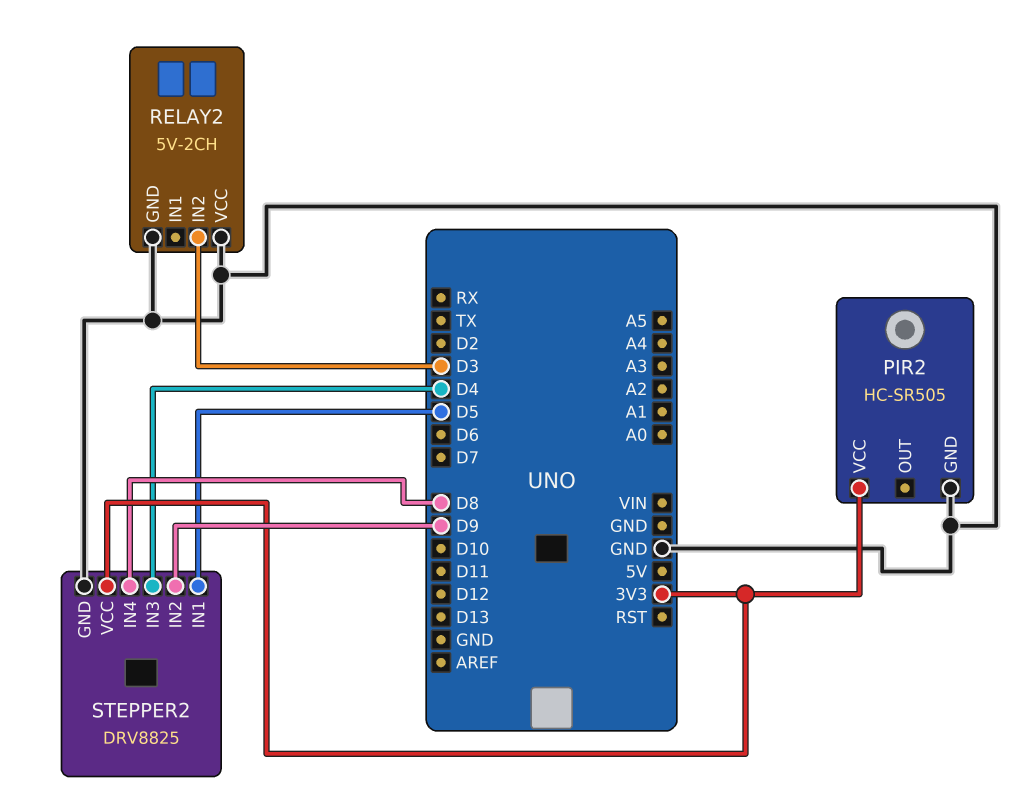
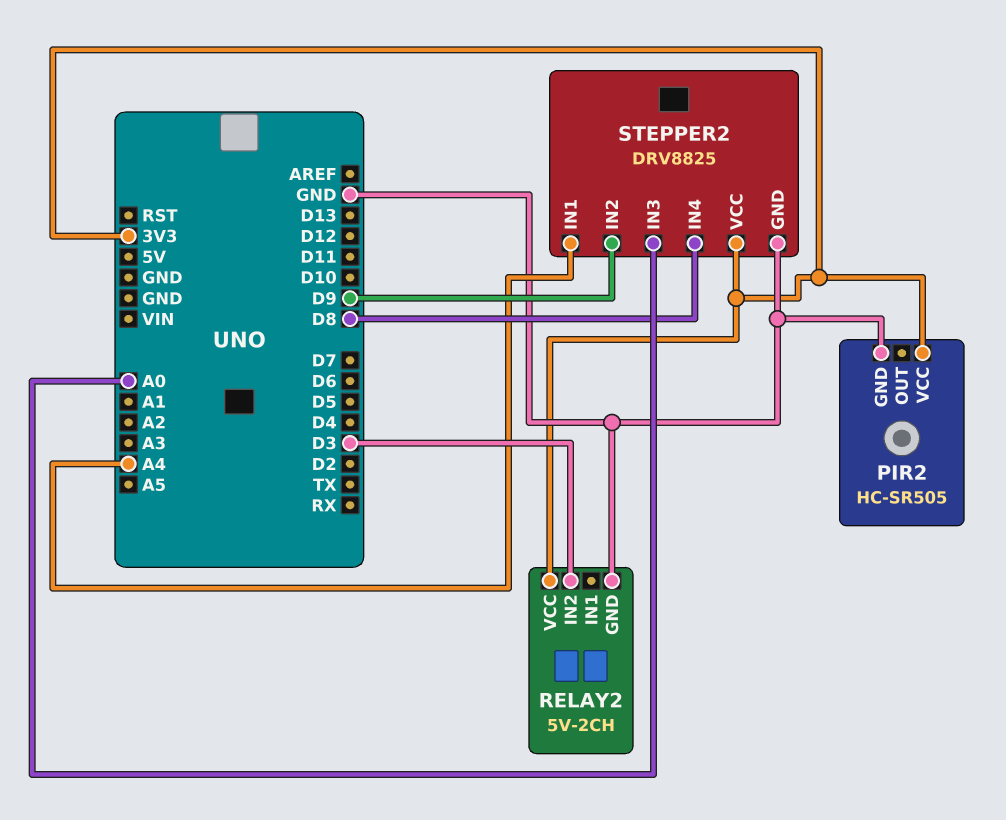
RELAY2 pin VCC: GND -> 3V3
STEPPER2 pin IN1: D5 -> A4
STEPPER2 pin IN3: D4 -> A0

